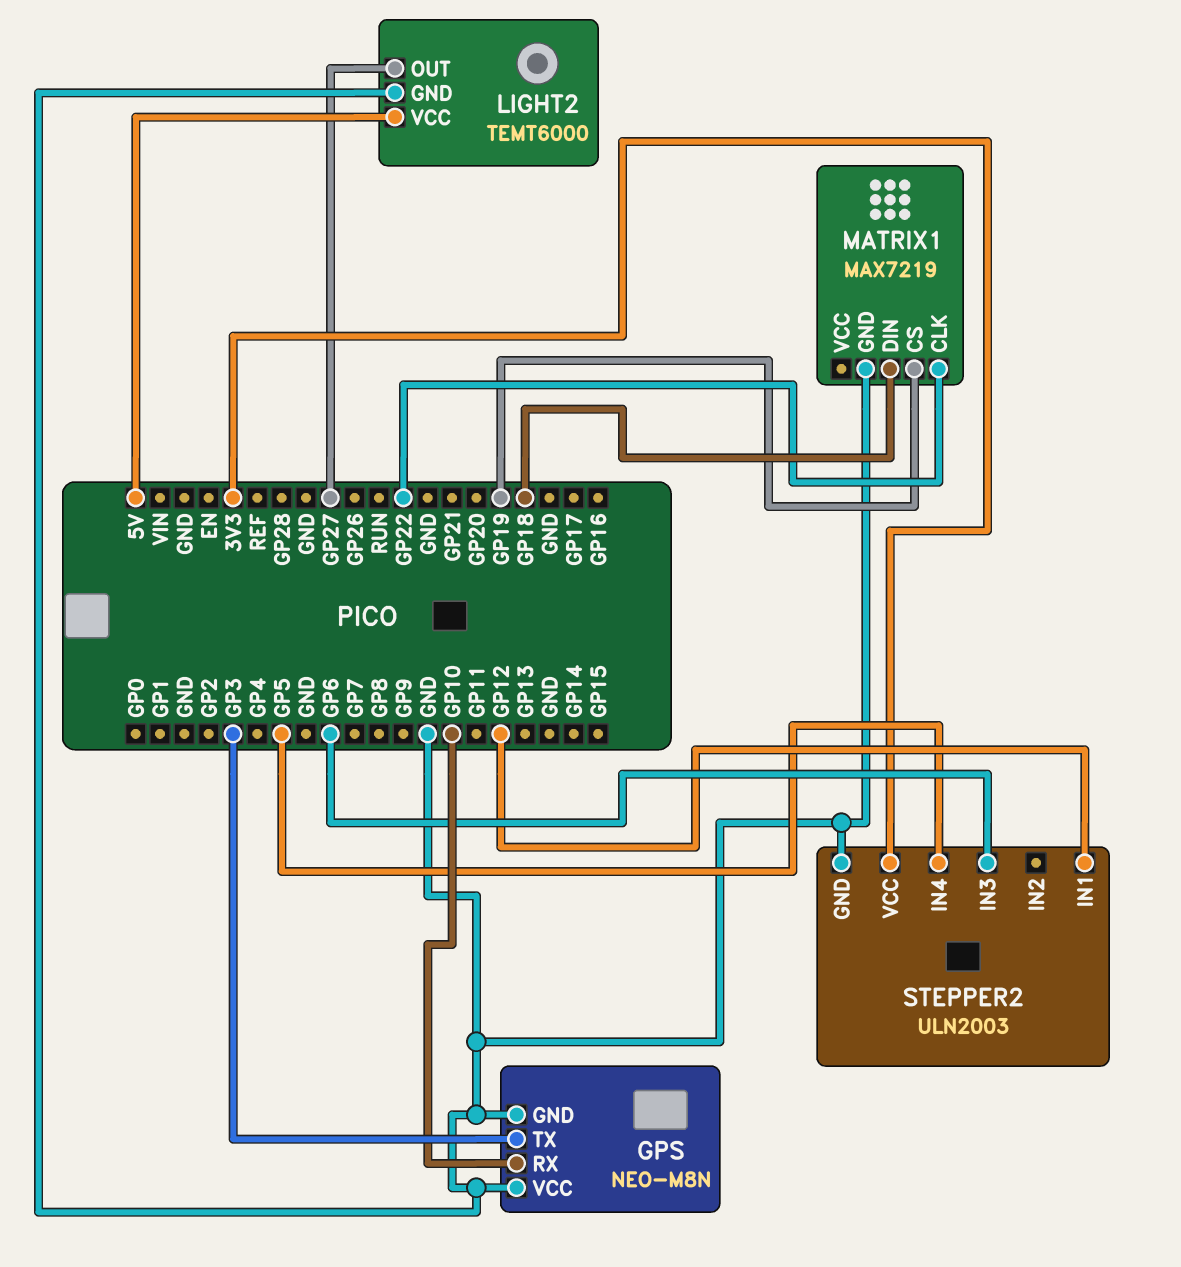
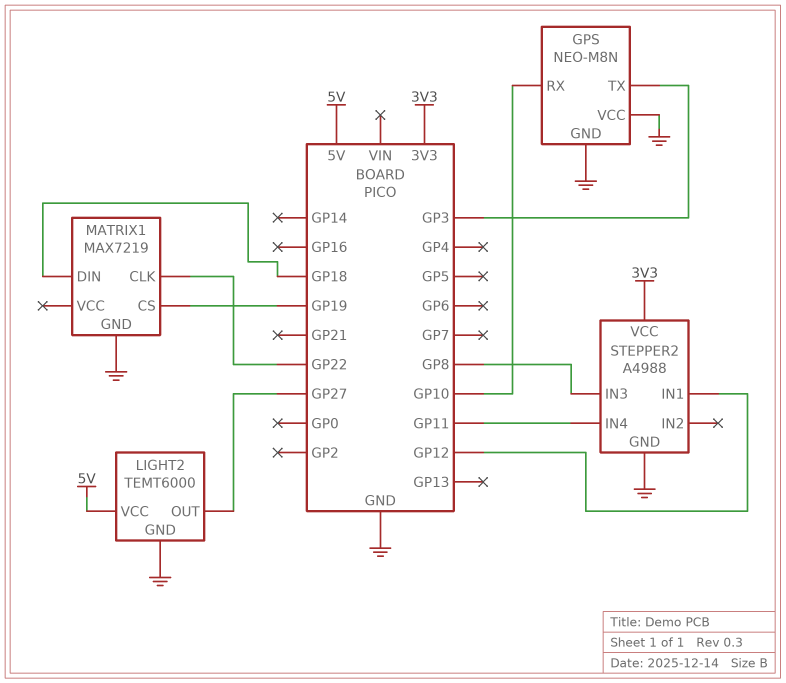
STEPPER2: ULN2003 -> A4988
STEPPER2 pin IN3: GP6 -> GP8
STEPPER2 pin IN4: GP5 -> GP11

